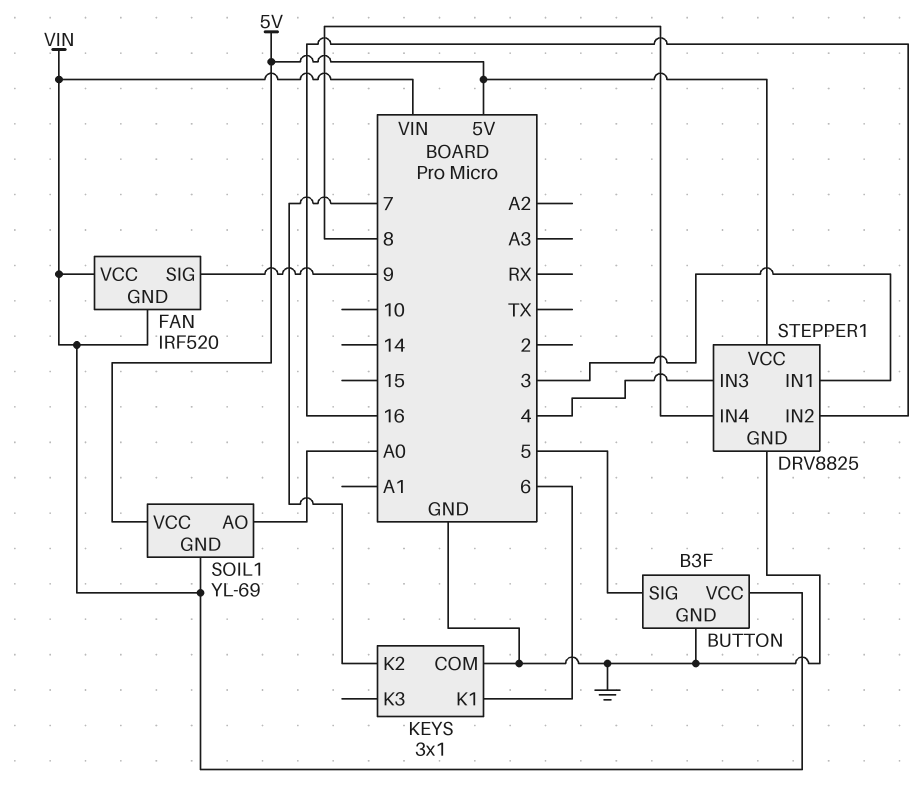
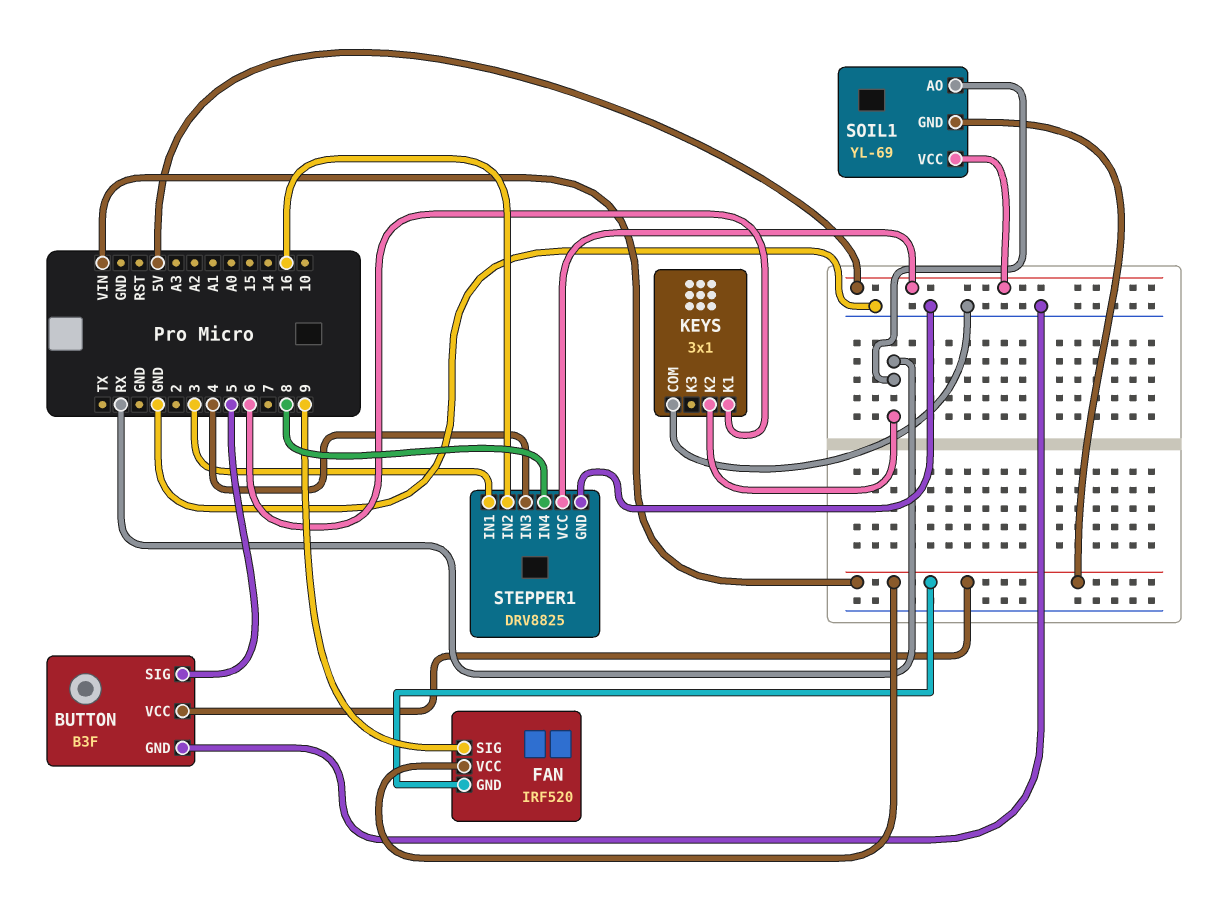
KEYS pin K2: 7 -> RX
SOIL1 pin AO: A0 -> RX

